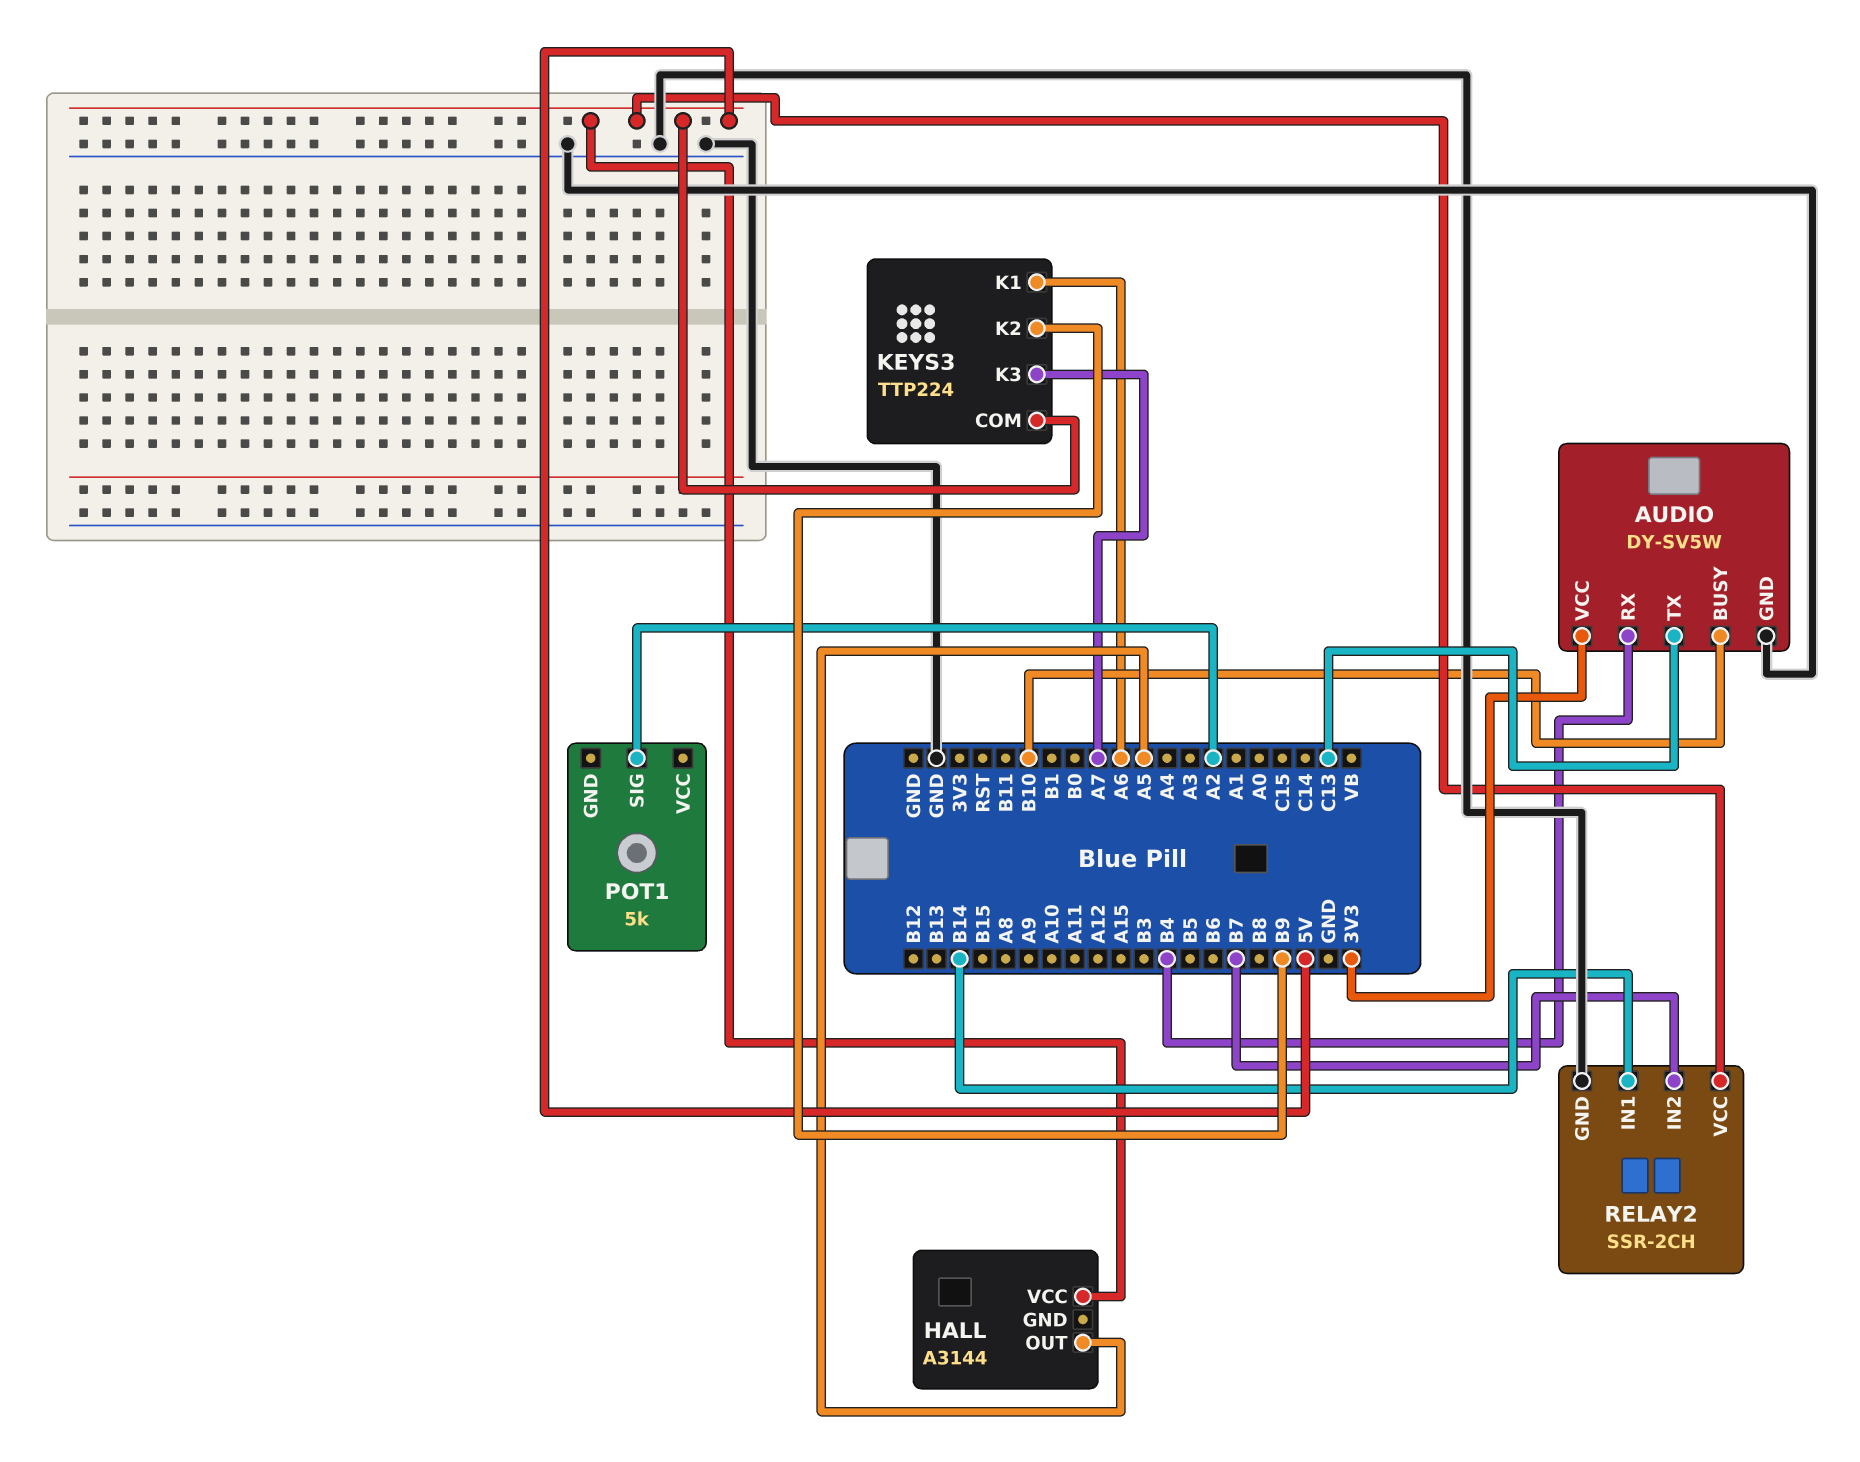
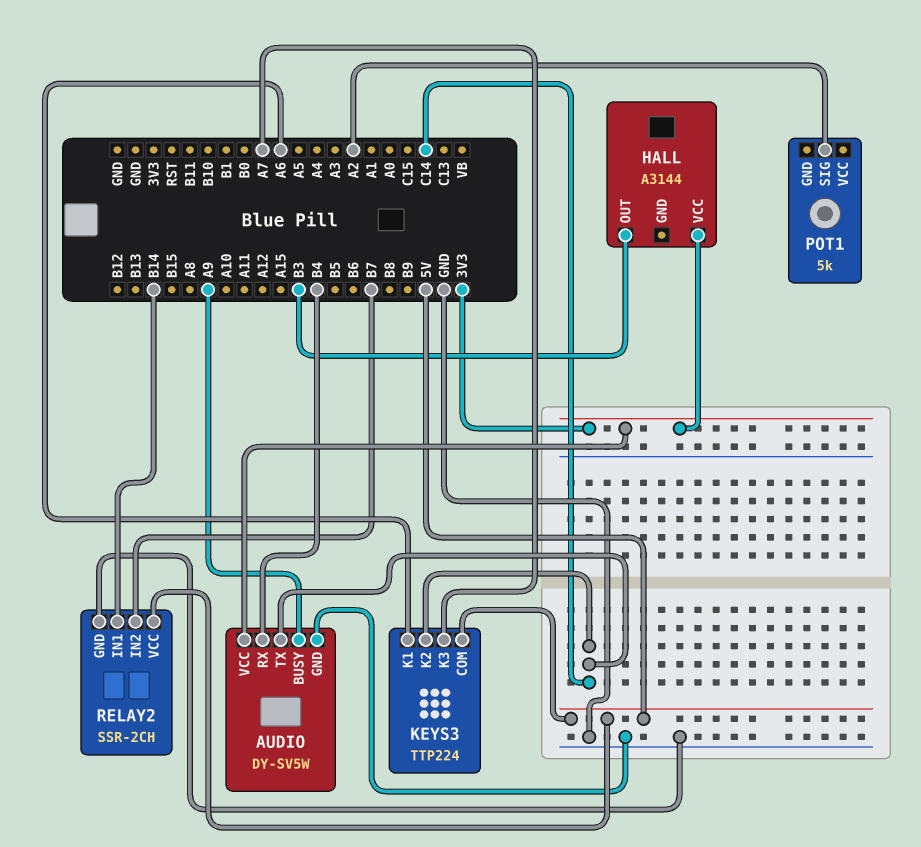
AUDIO pin BUSY: B10 -> A9
AUDIO pin TX: C13 -> C14
HALL pin OUT: A5 -> B3
HALL pin VCC: 5V -> 3V3
KEYS3 pin K2: B9 -> C14

